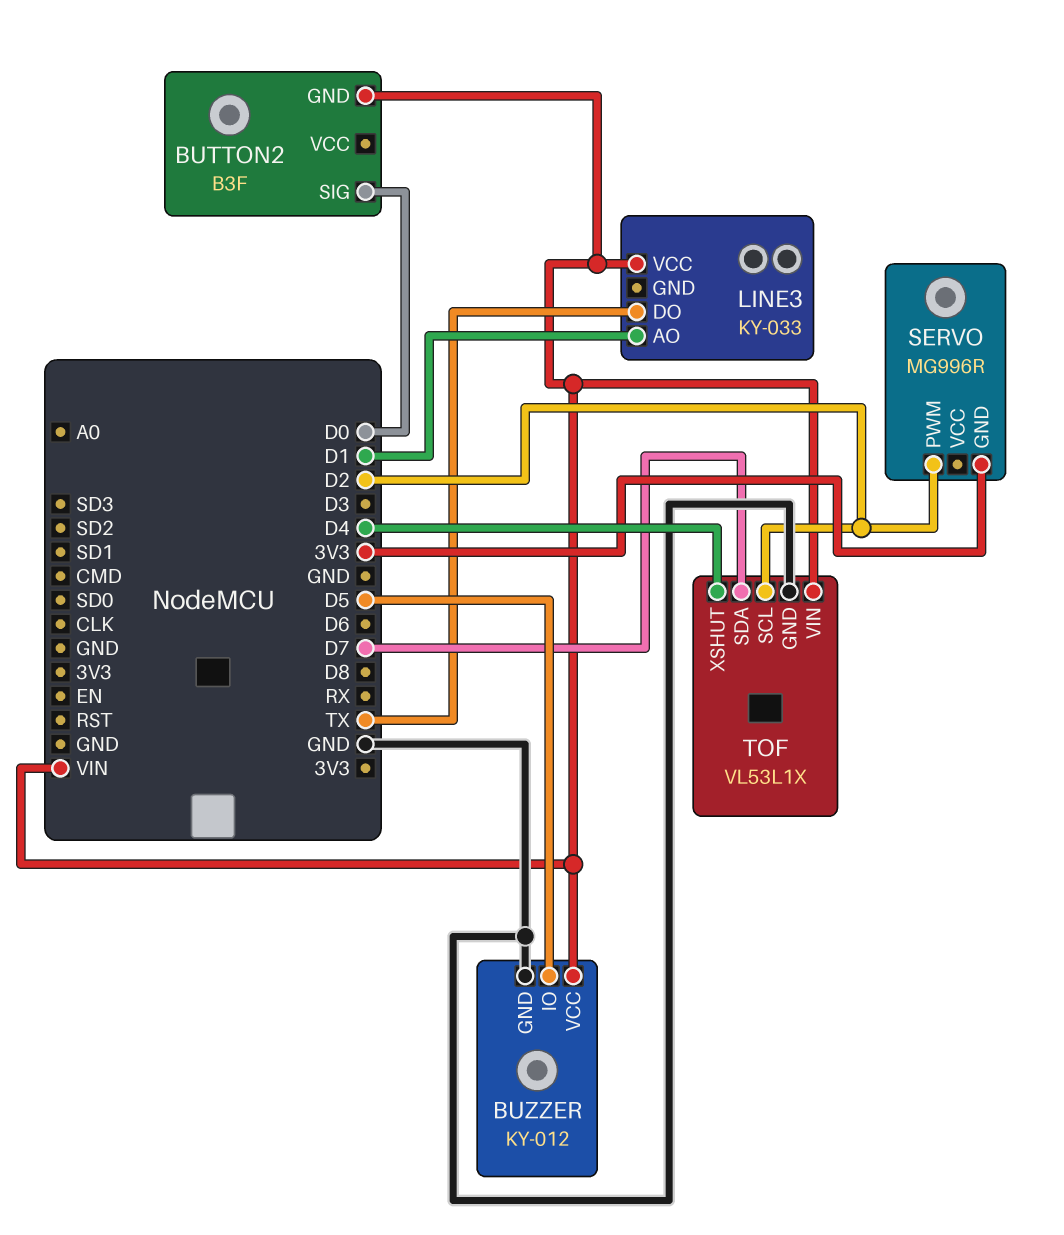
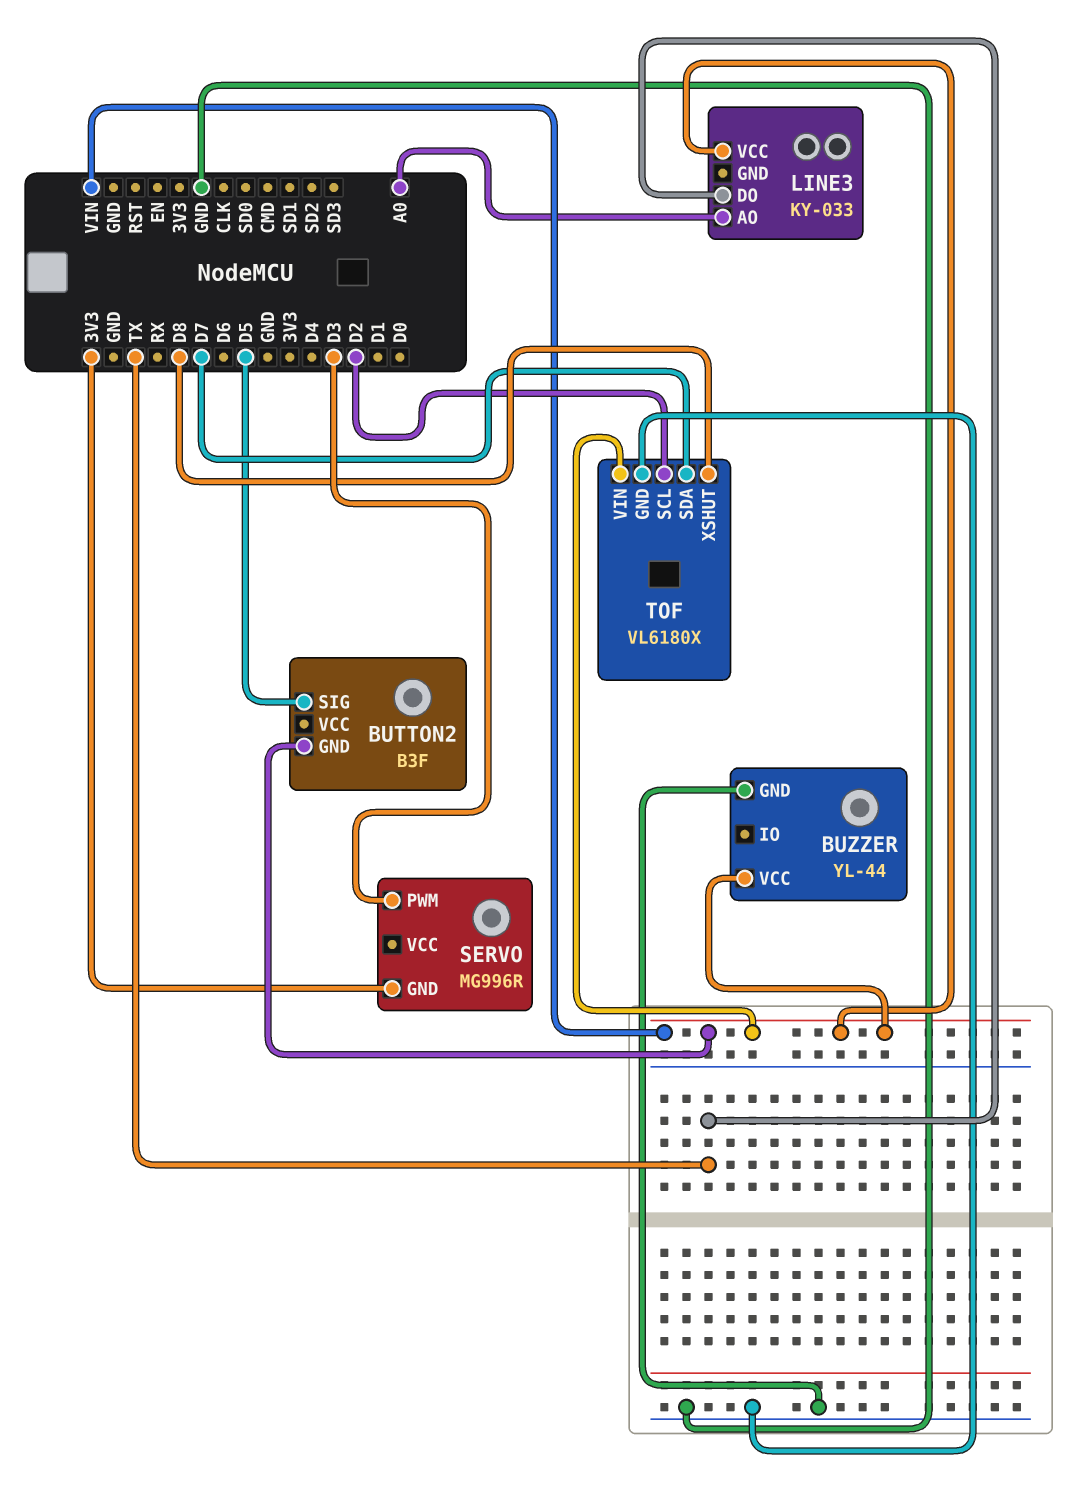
BUTTON2 pin SIG: D0 -> D5
BUZZER: KY-012 -> YL-44
BUZZER pin IO: D5 -> none
LINE3 pin AO: D1 -> A0
SERVO pin PWM: D2 -> D3
TOF: VL53L1X -> VL6180X
TOF pin XSHUT: D4 -> D8

